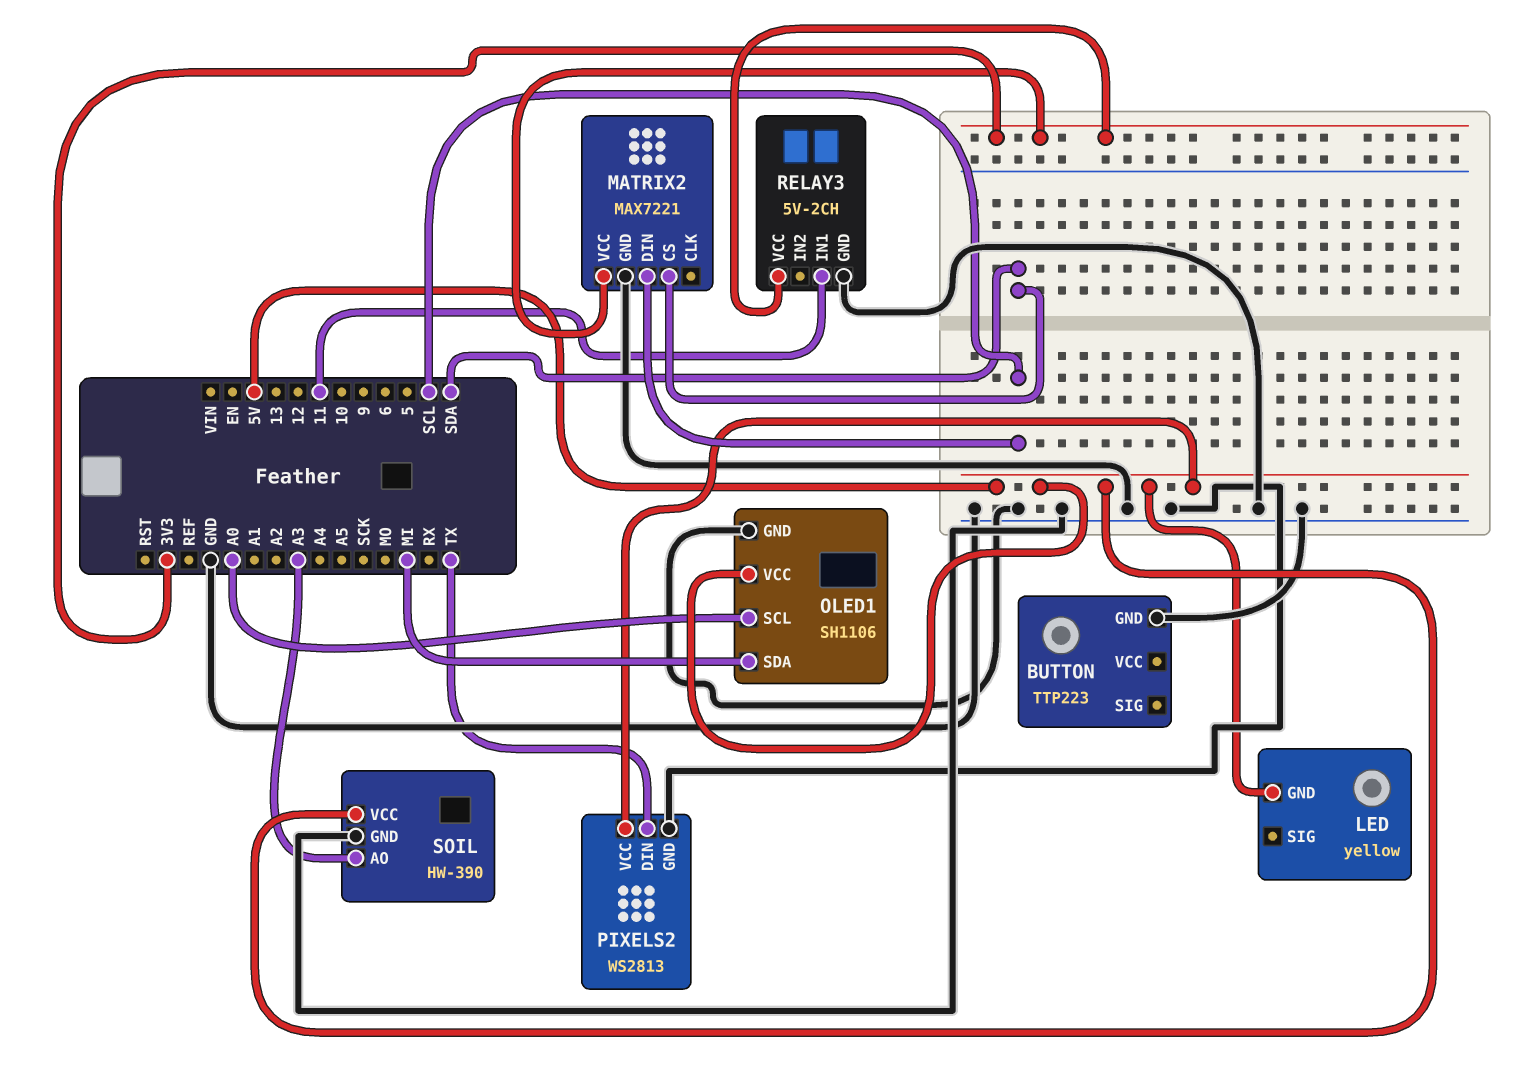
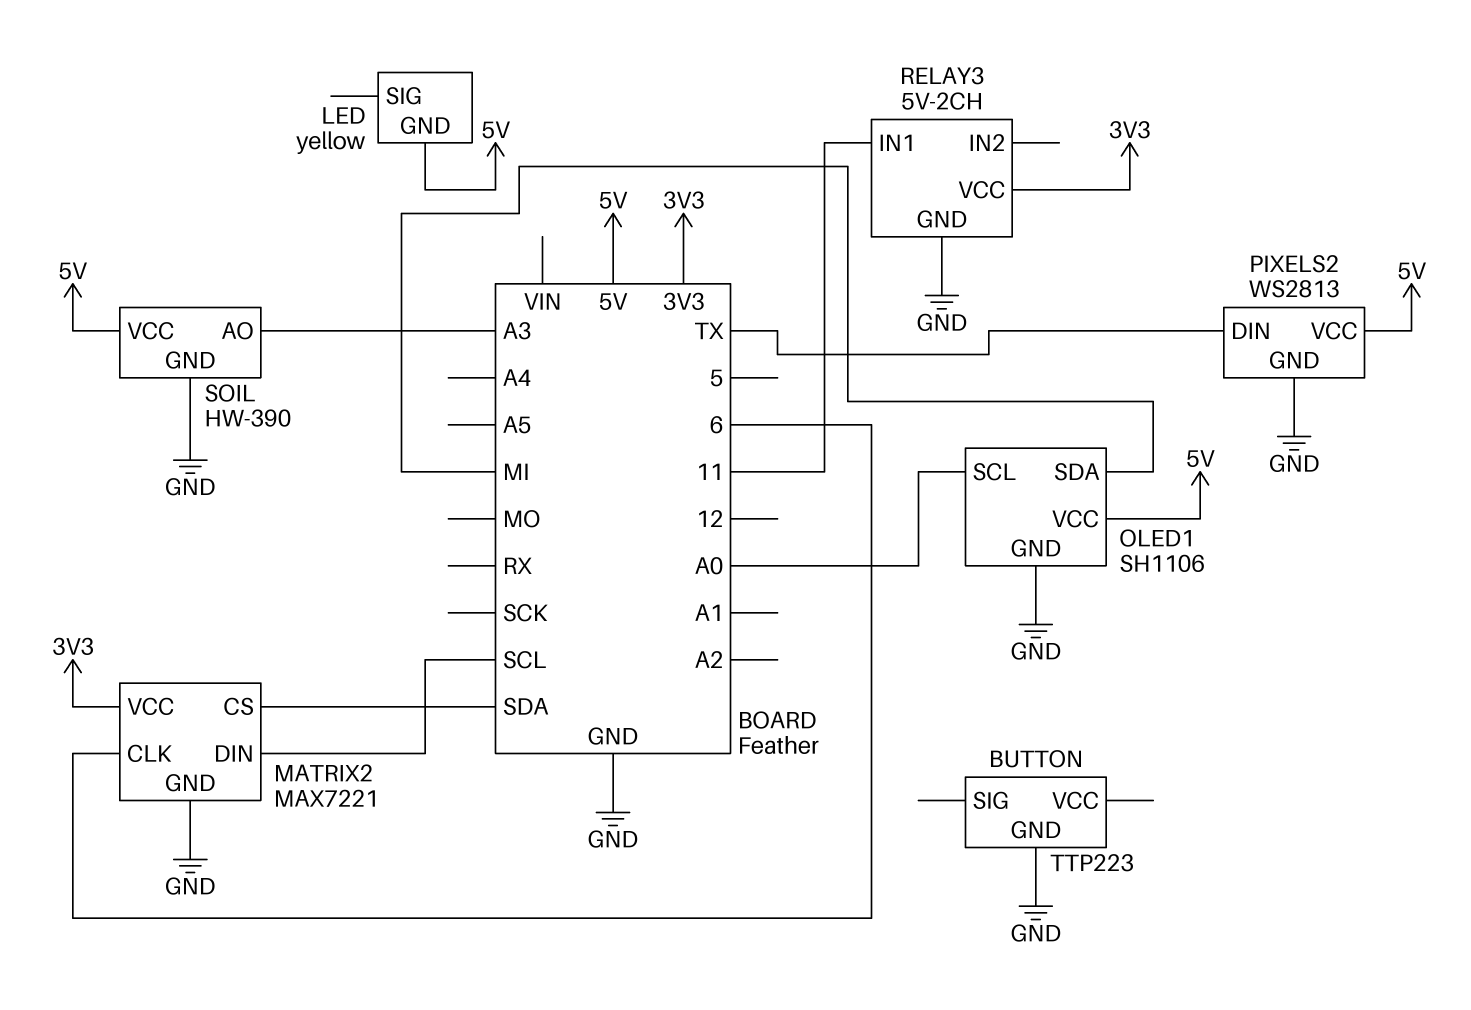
MATRIX2 pin CLK: none -> 6

